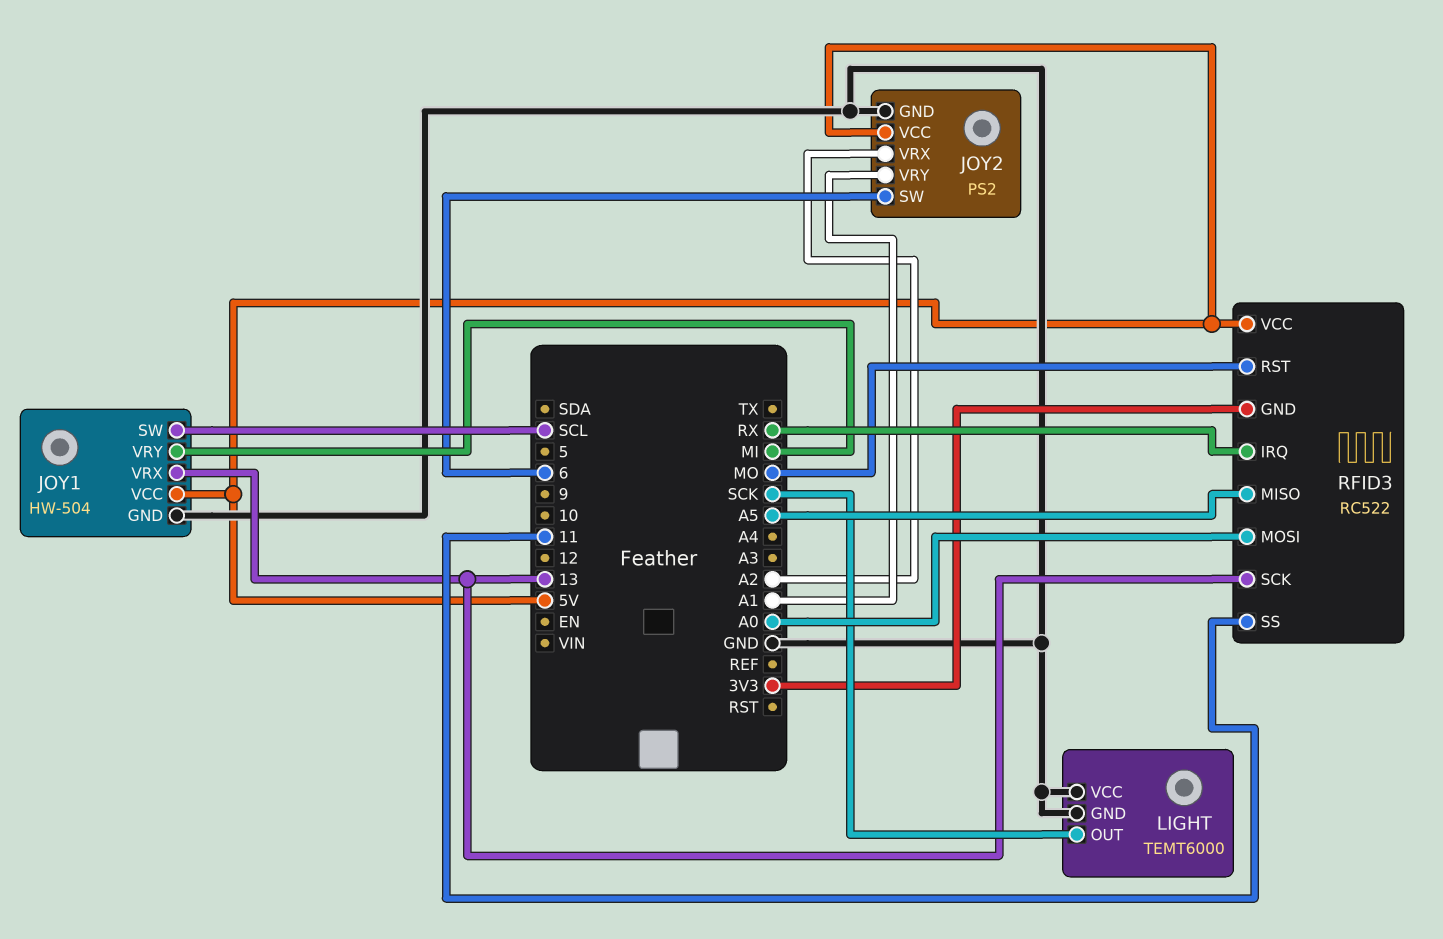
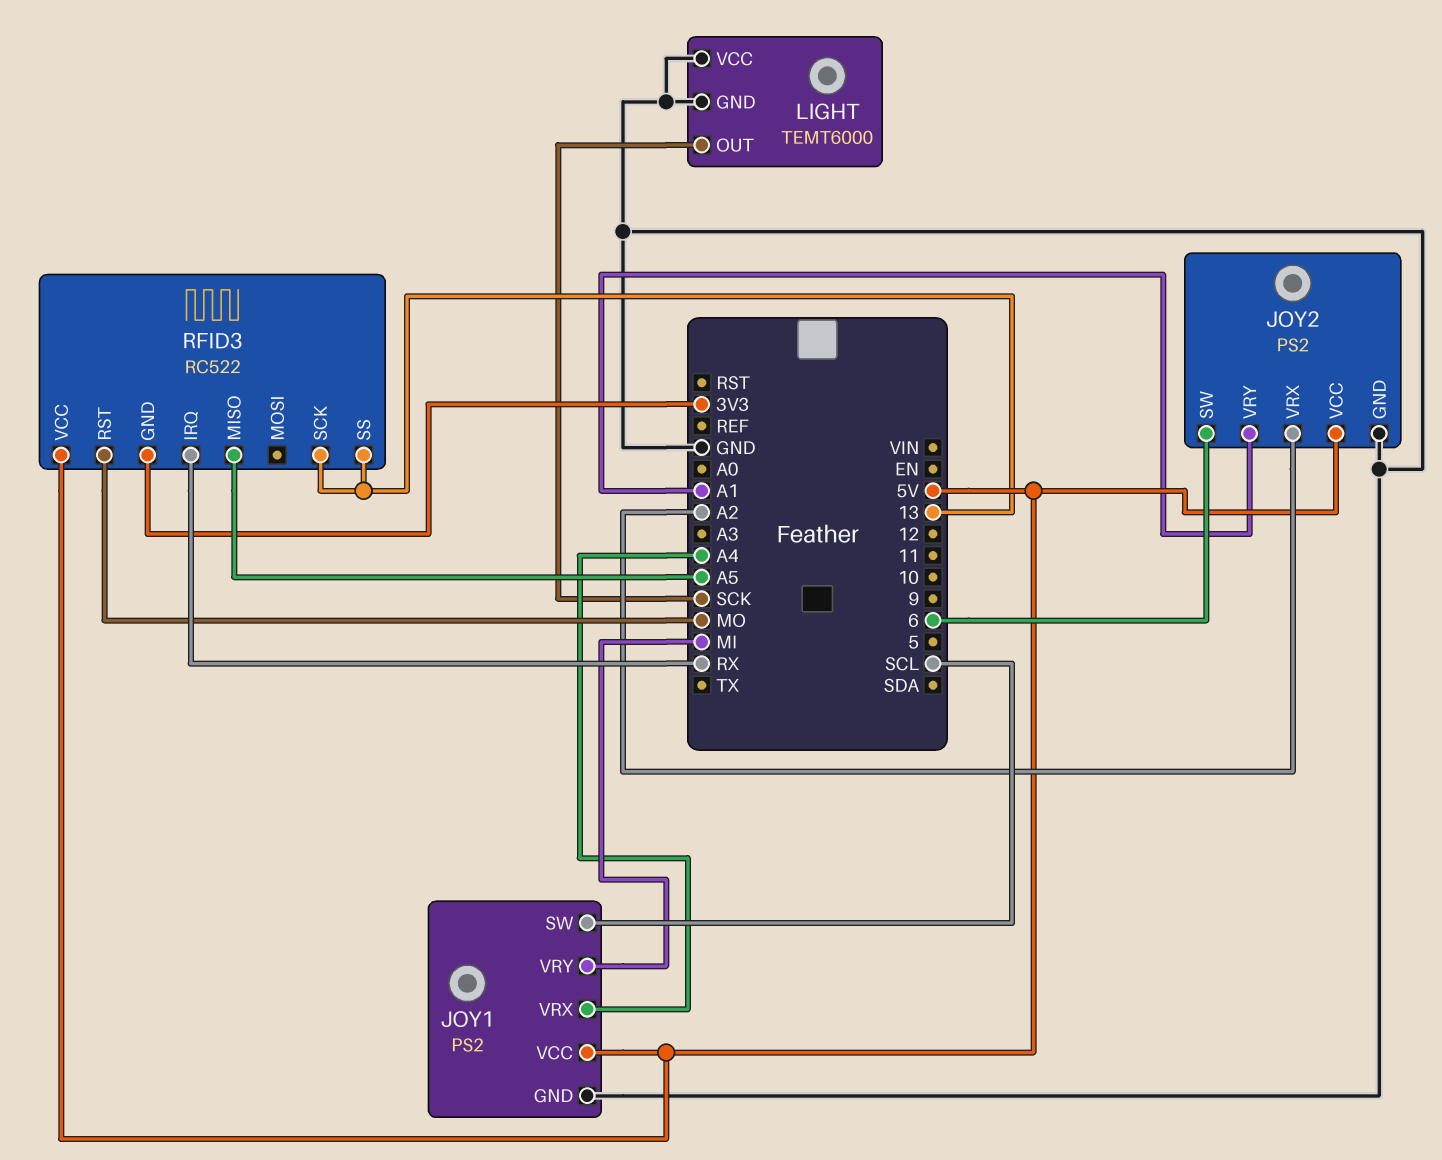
JOY1: HW-504 -> PS2
JOY1 pin VRX: 13 -> A4
RFID3 pin MOSI: A0 -> none
RFID3 pin SS: 11 -> 13

